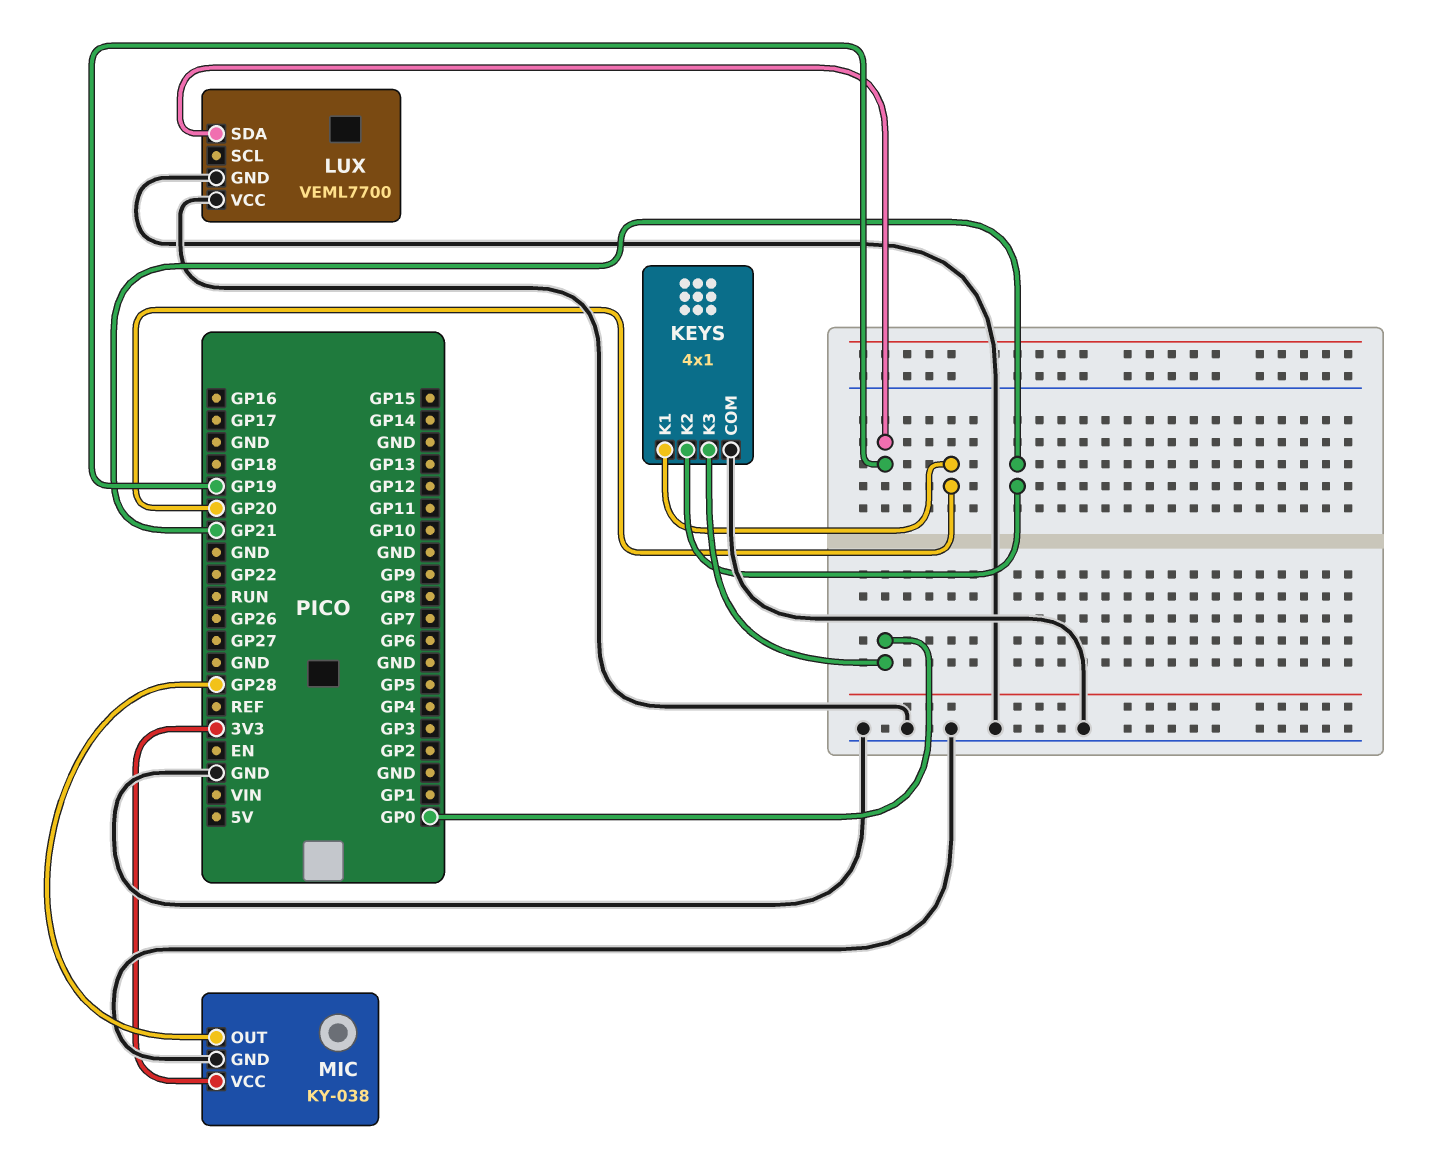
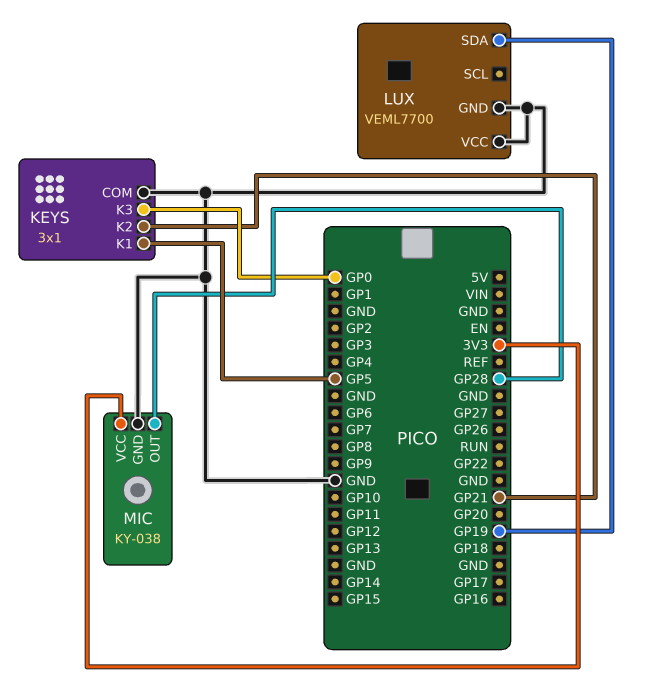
KEYS: 4x1 -> 3x1
KEYS pin K1: GP20 -> GP5

